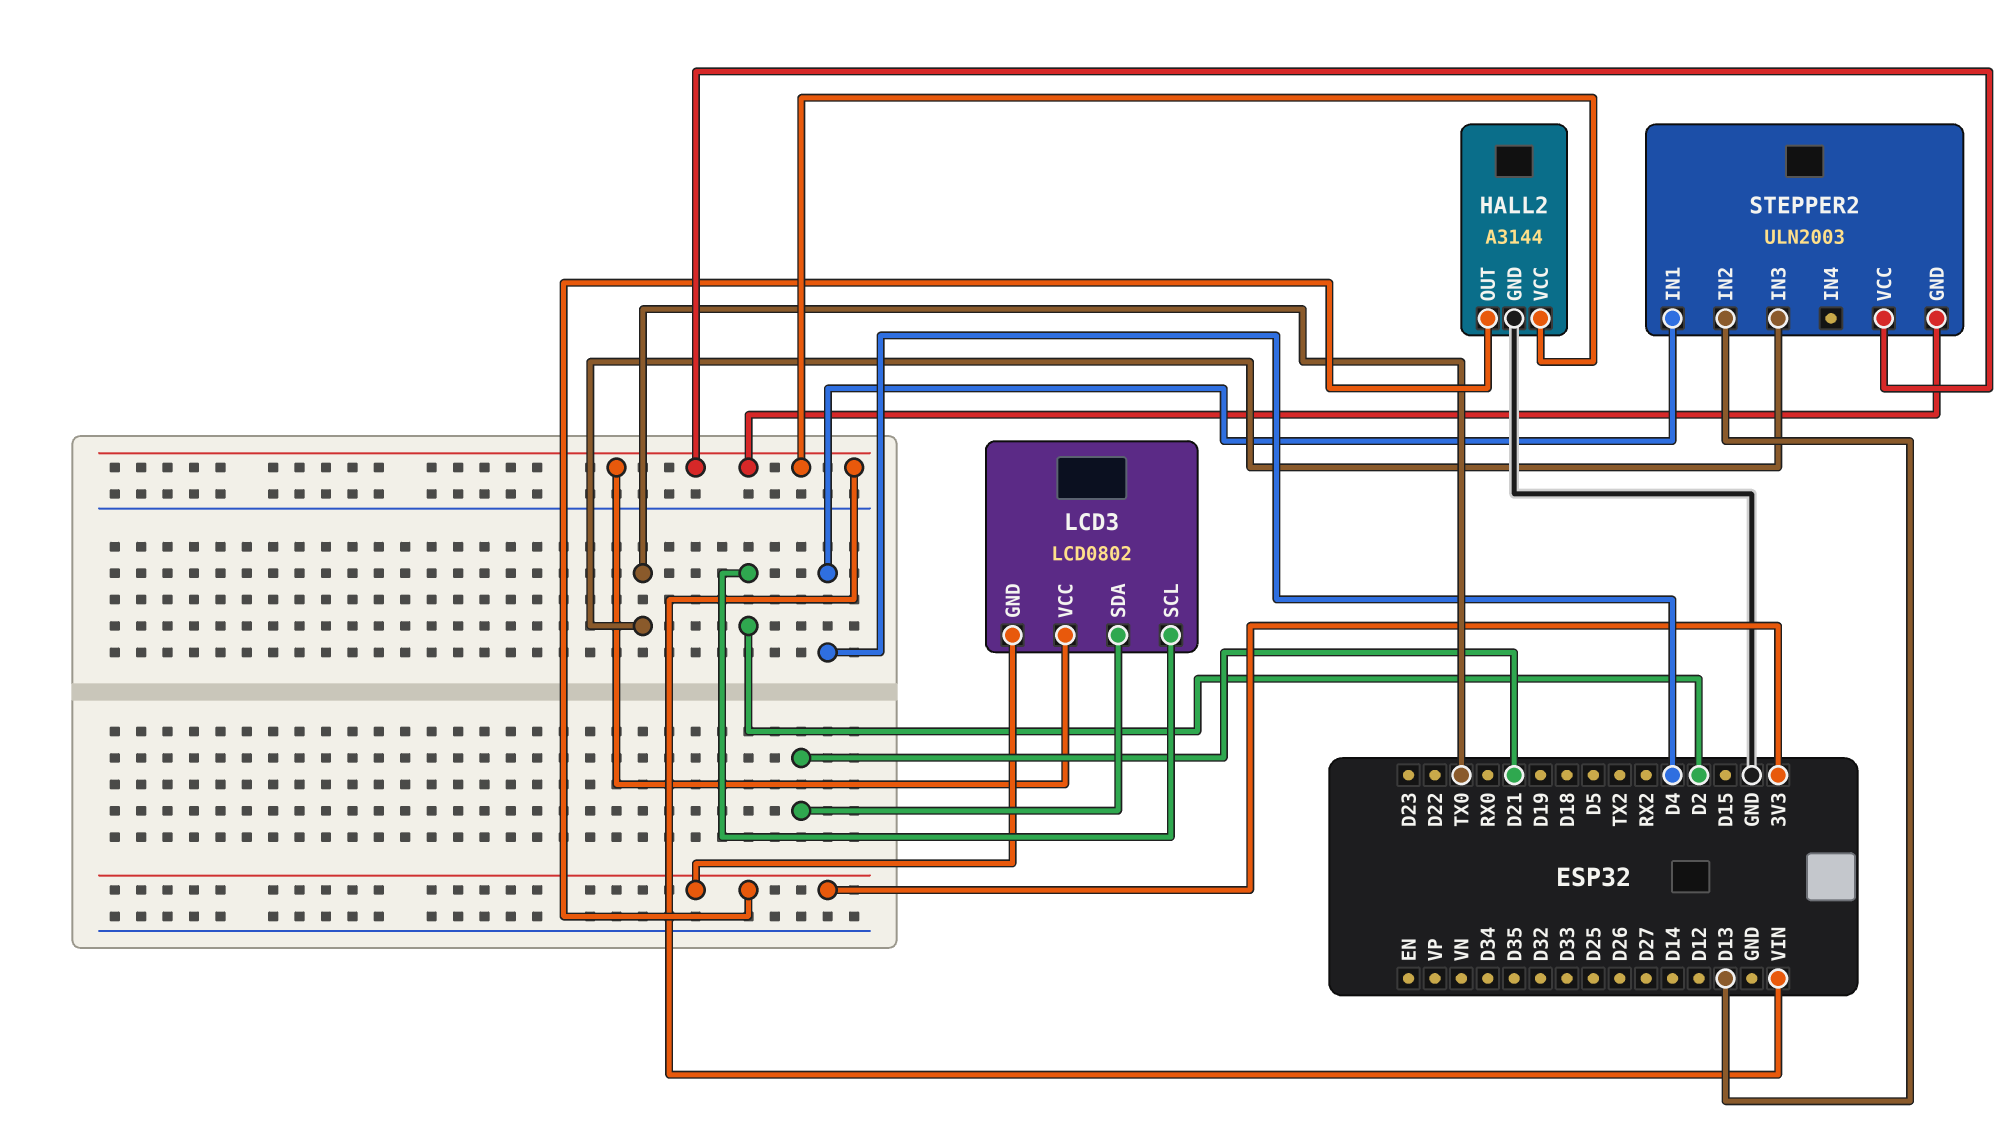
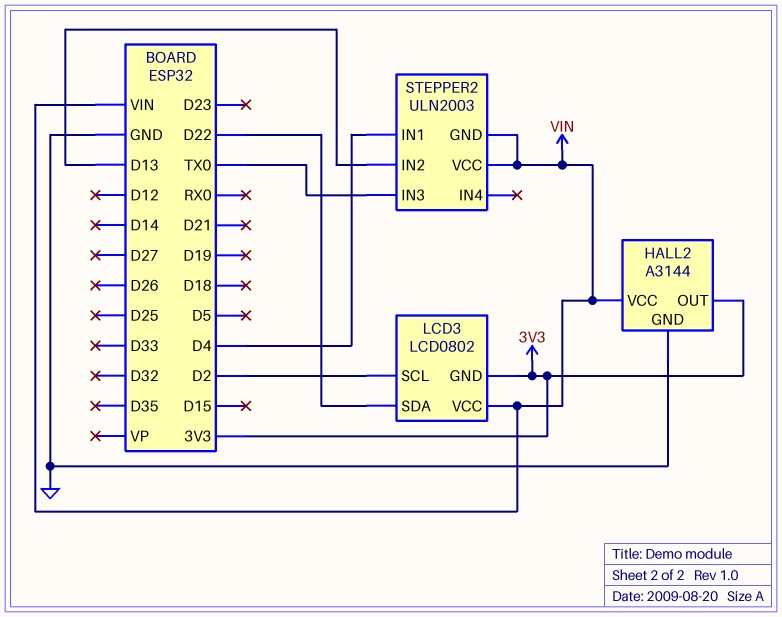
LCD3 pin SDA: D21 -> D22

